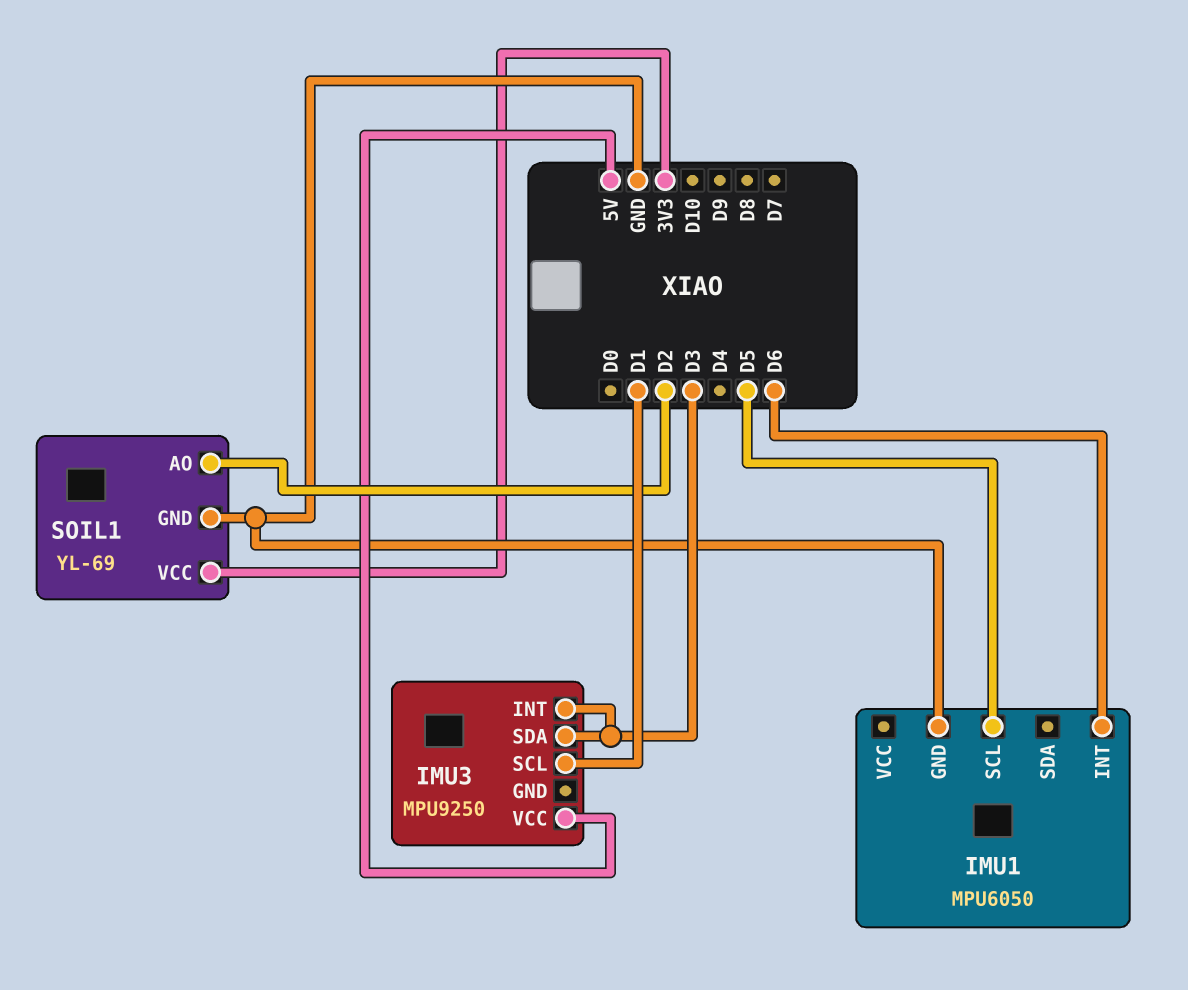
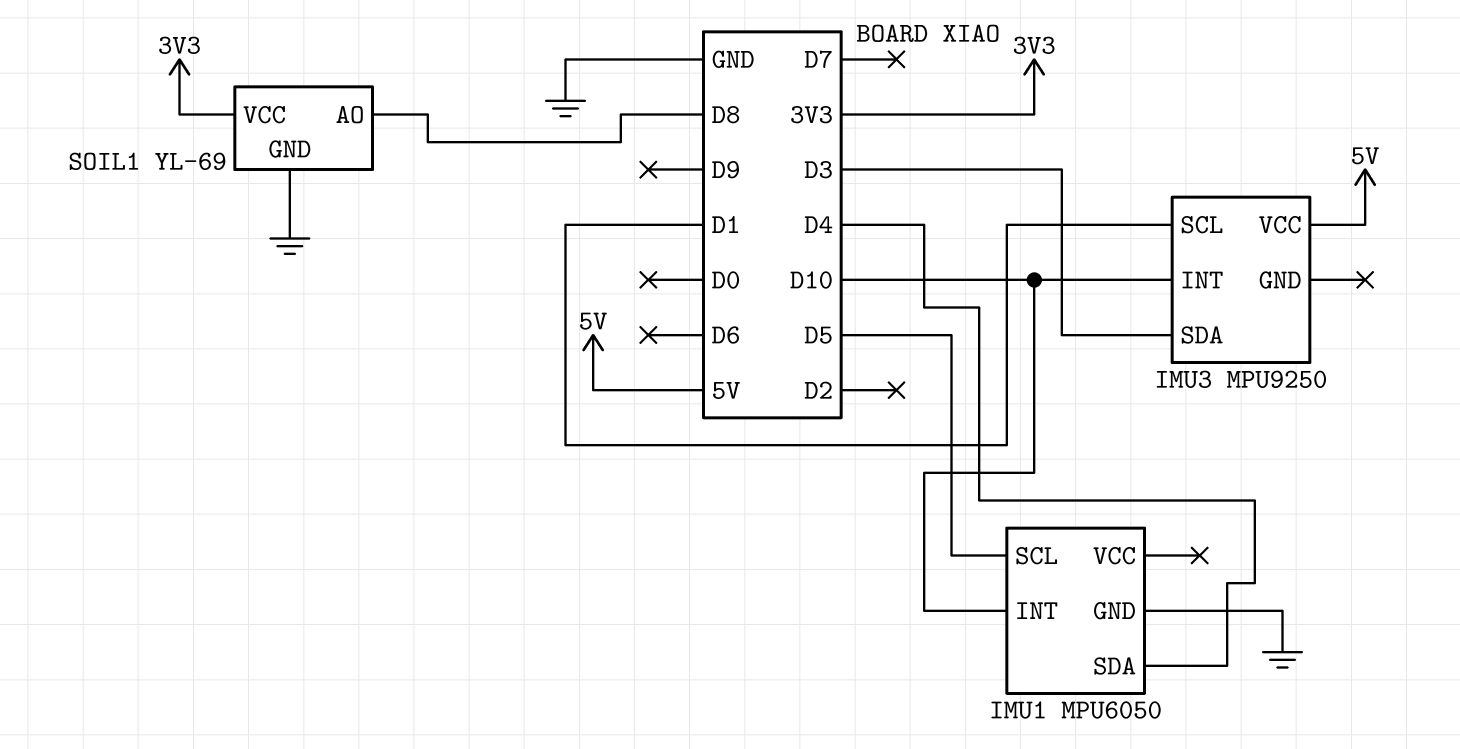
IMU1 pin INT: D6 -> D10
IMU1 pin SDA: none -> D4
IMU3 pin INT: D3 -> D10
SOIL1 pin AO: D2 -> D8

